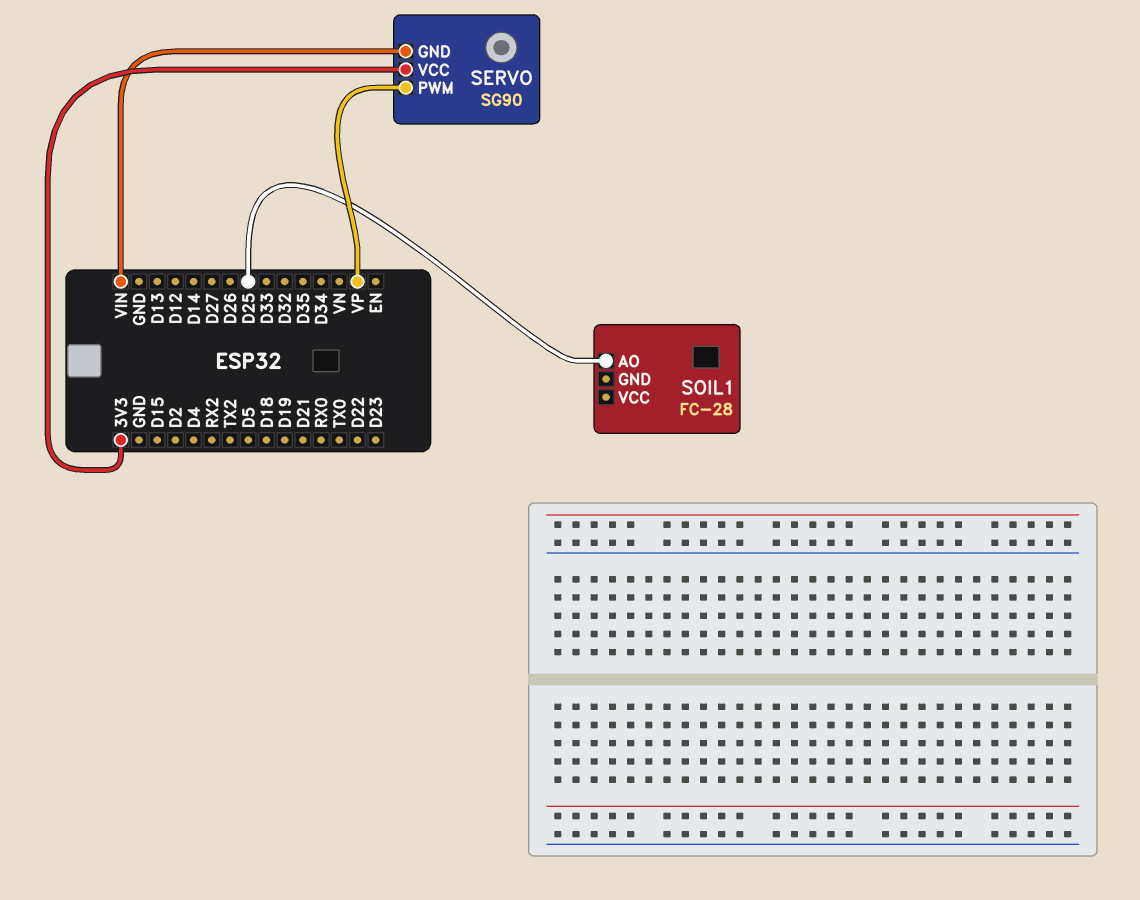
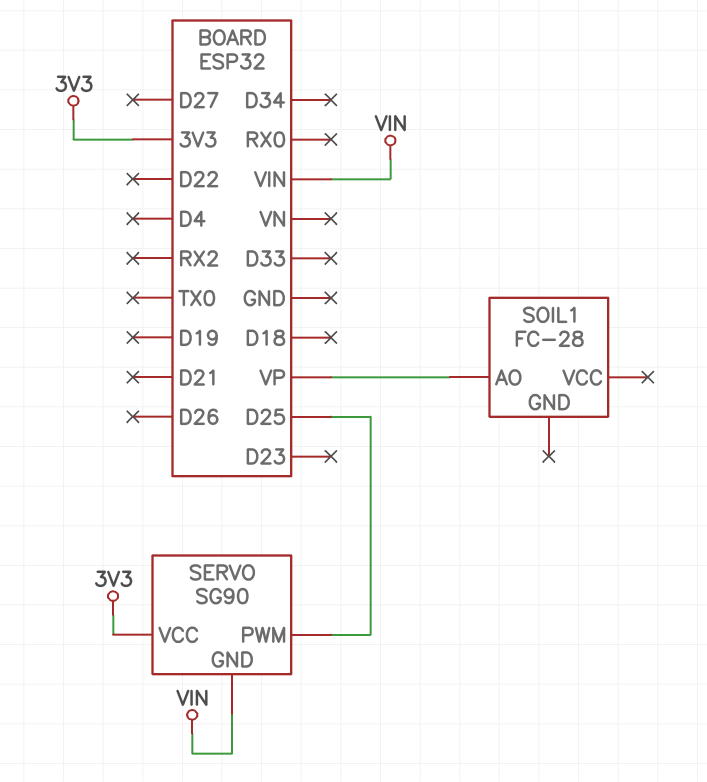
SERVO pin PWM: VP -> D25
SOIL1 pin AO: D25 -> VP

